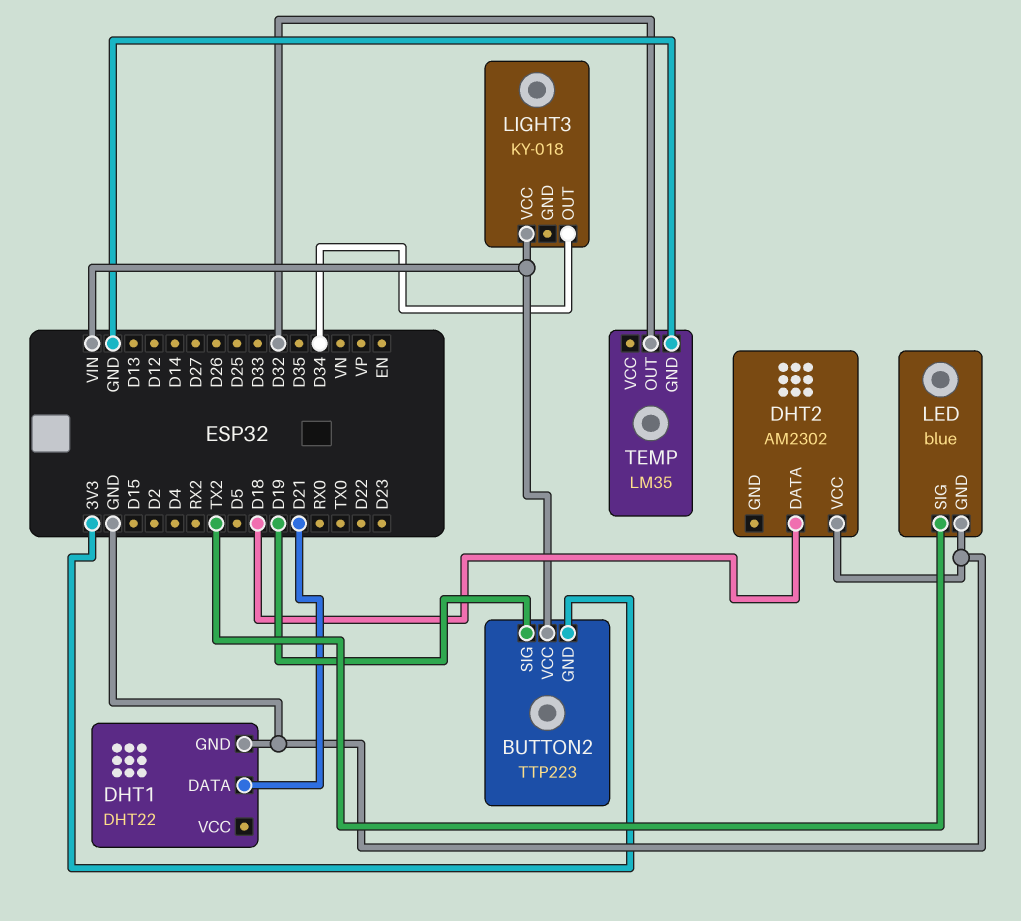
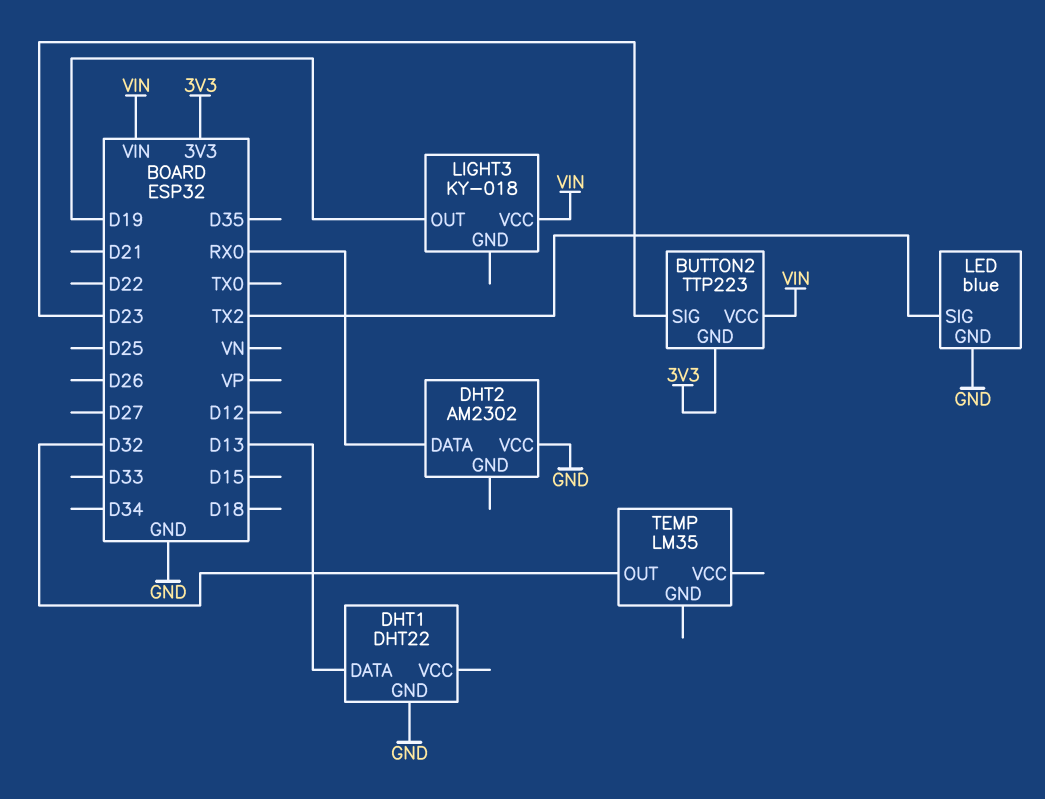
BUTTON2 pin SIG: D19 -> D23
DHT1 pin DATA: D21 -> D13
DHT2 pin DATA: D18 -> RX0
LIGHT3 pin OUT: D34 -> D19
TEMP pin GND: GND -> none

